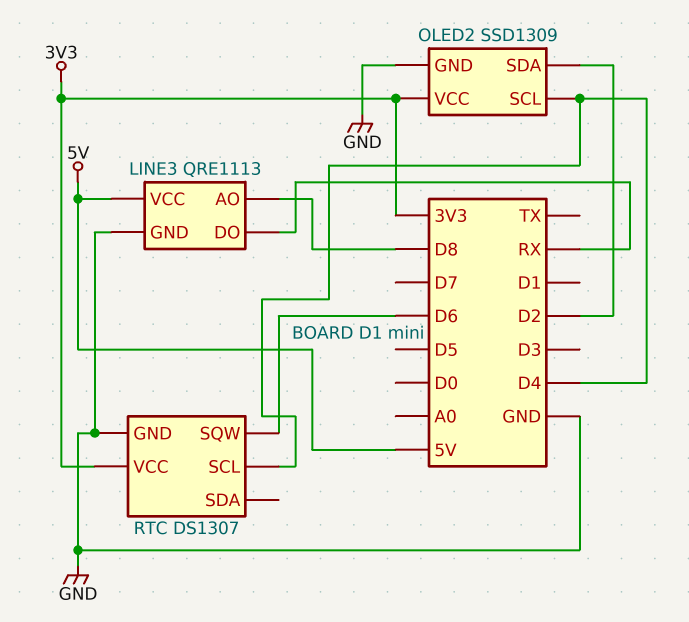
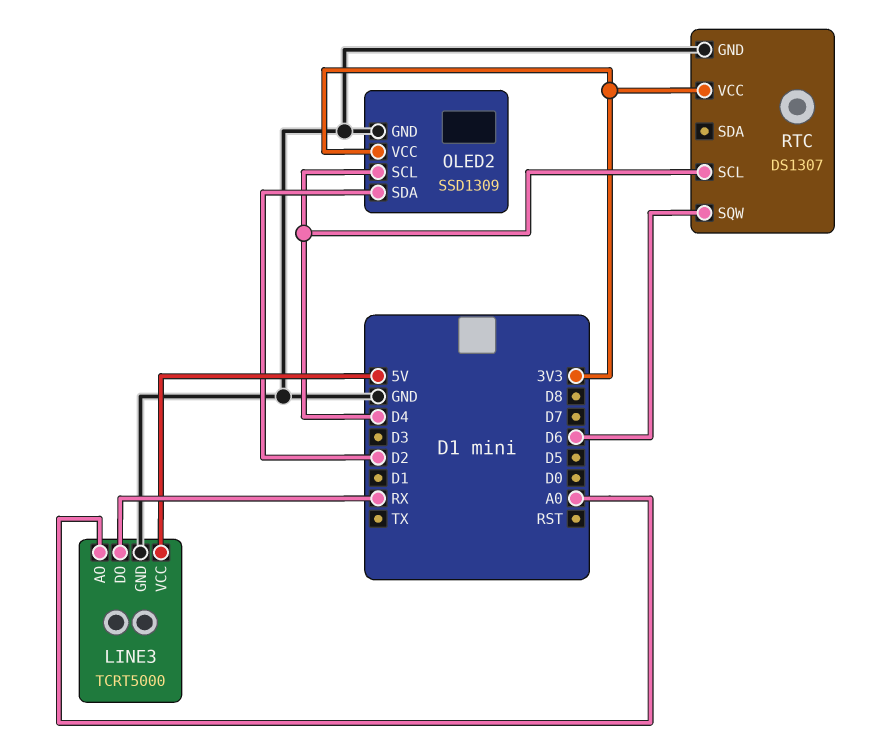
LINE3: QRE1113 -> TCRT5000
LINE3 pin AO: D8 -> A0

